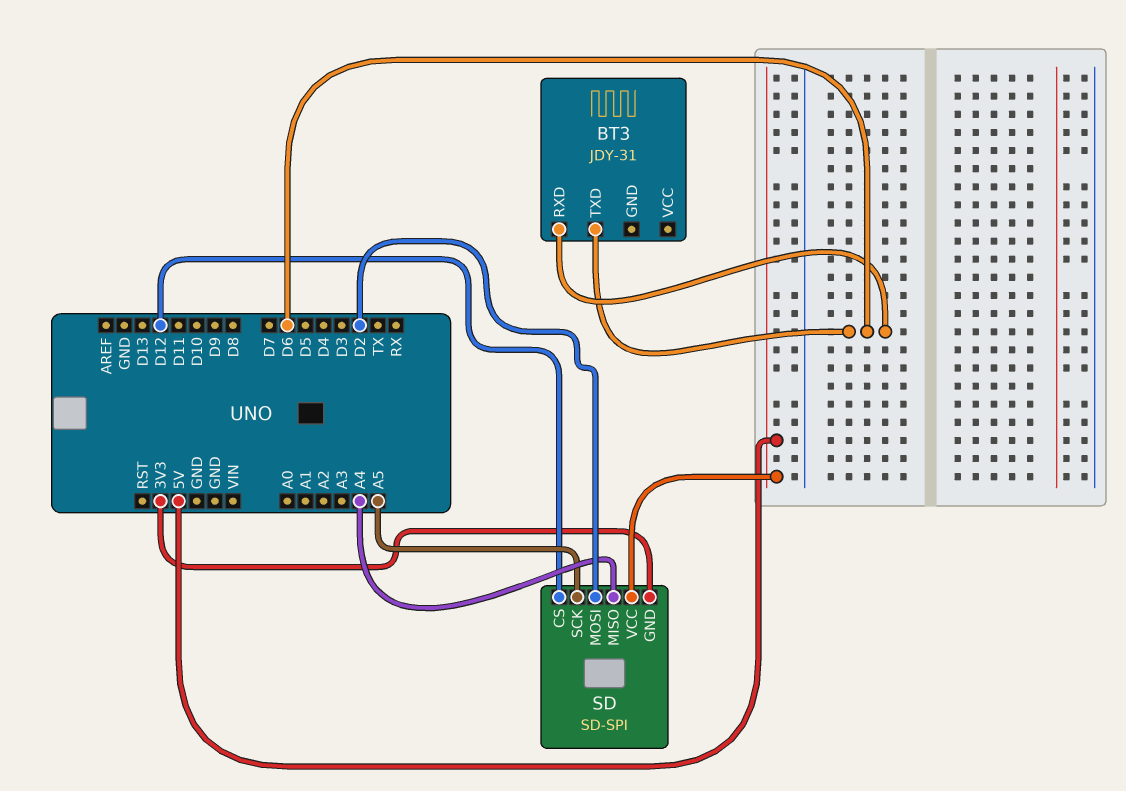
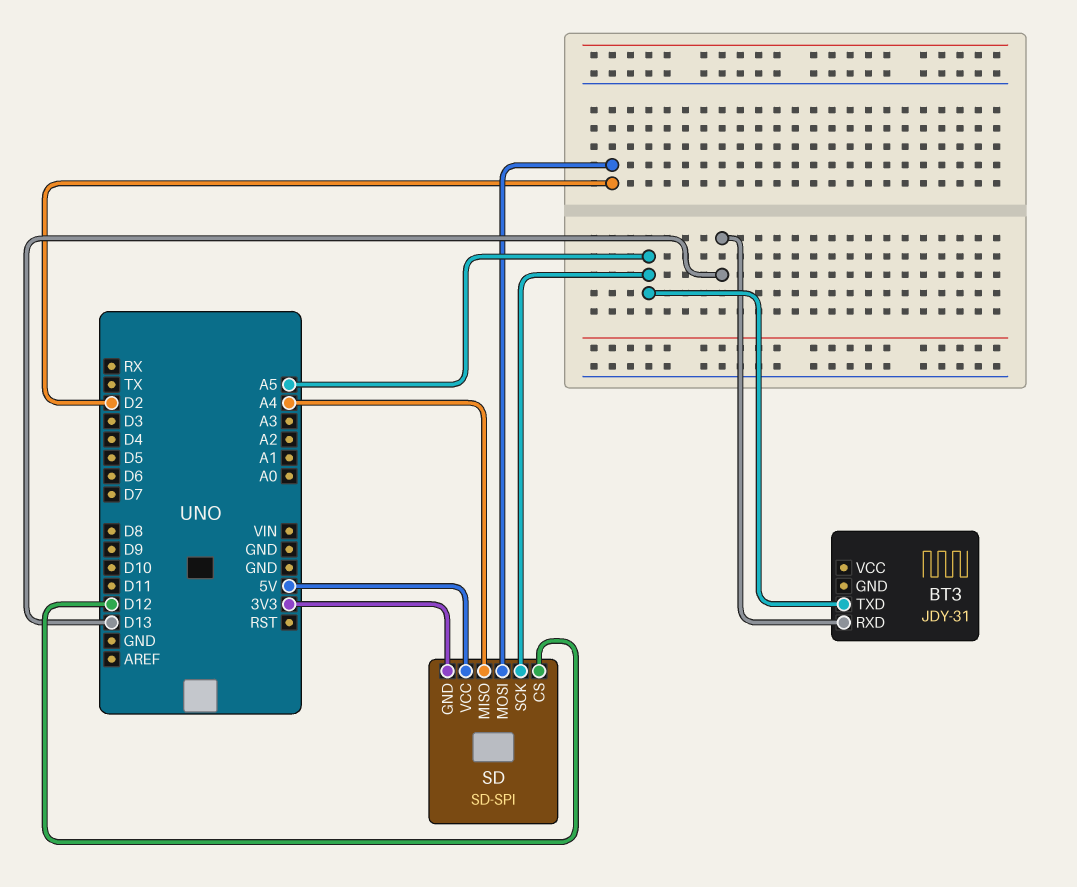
BT3 pin RXD: D6 -> D13
BT3 pin TXD: D6 -> A5

